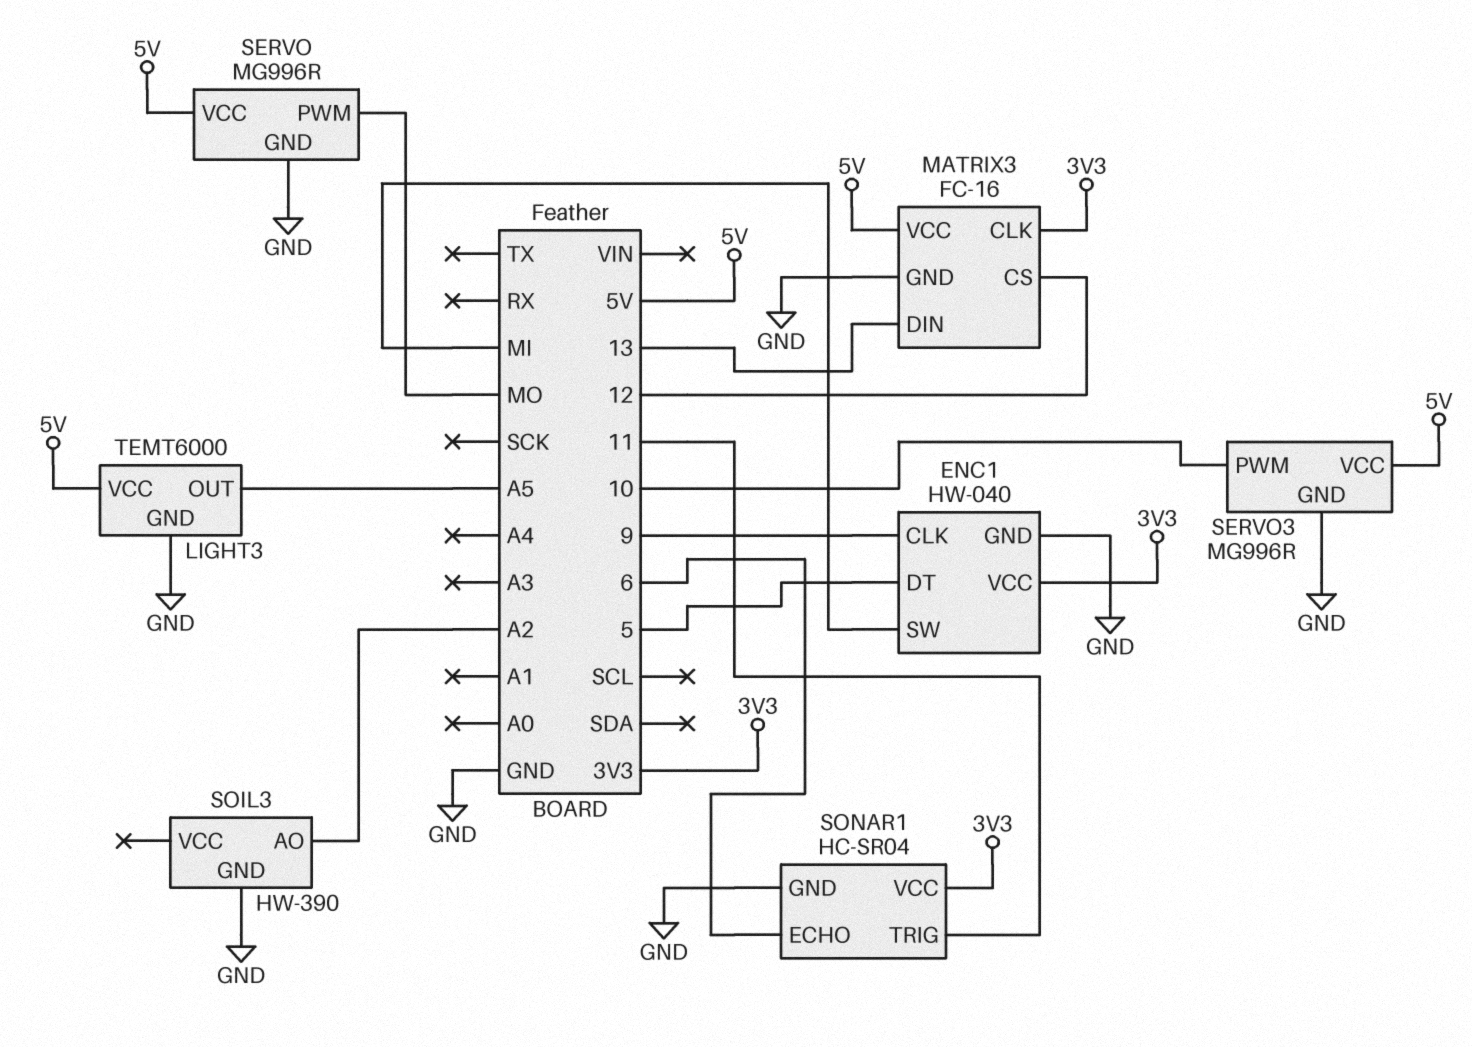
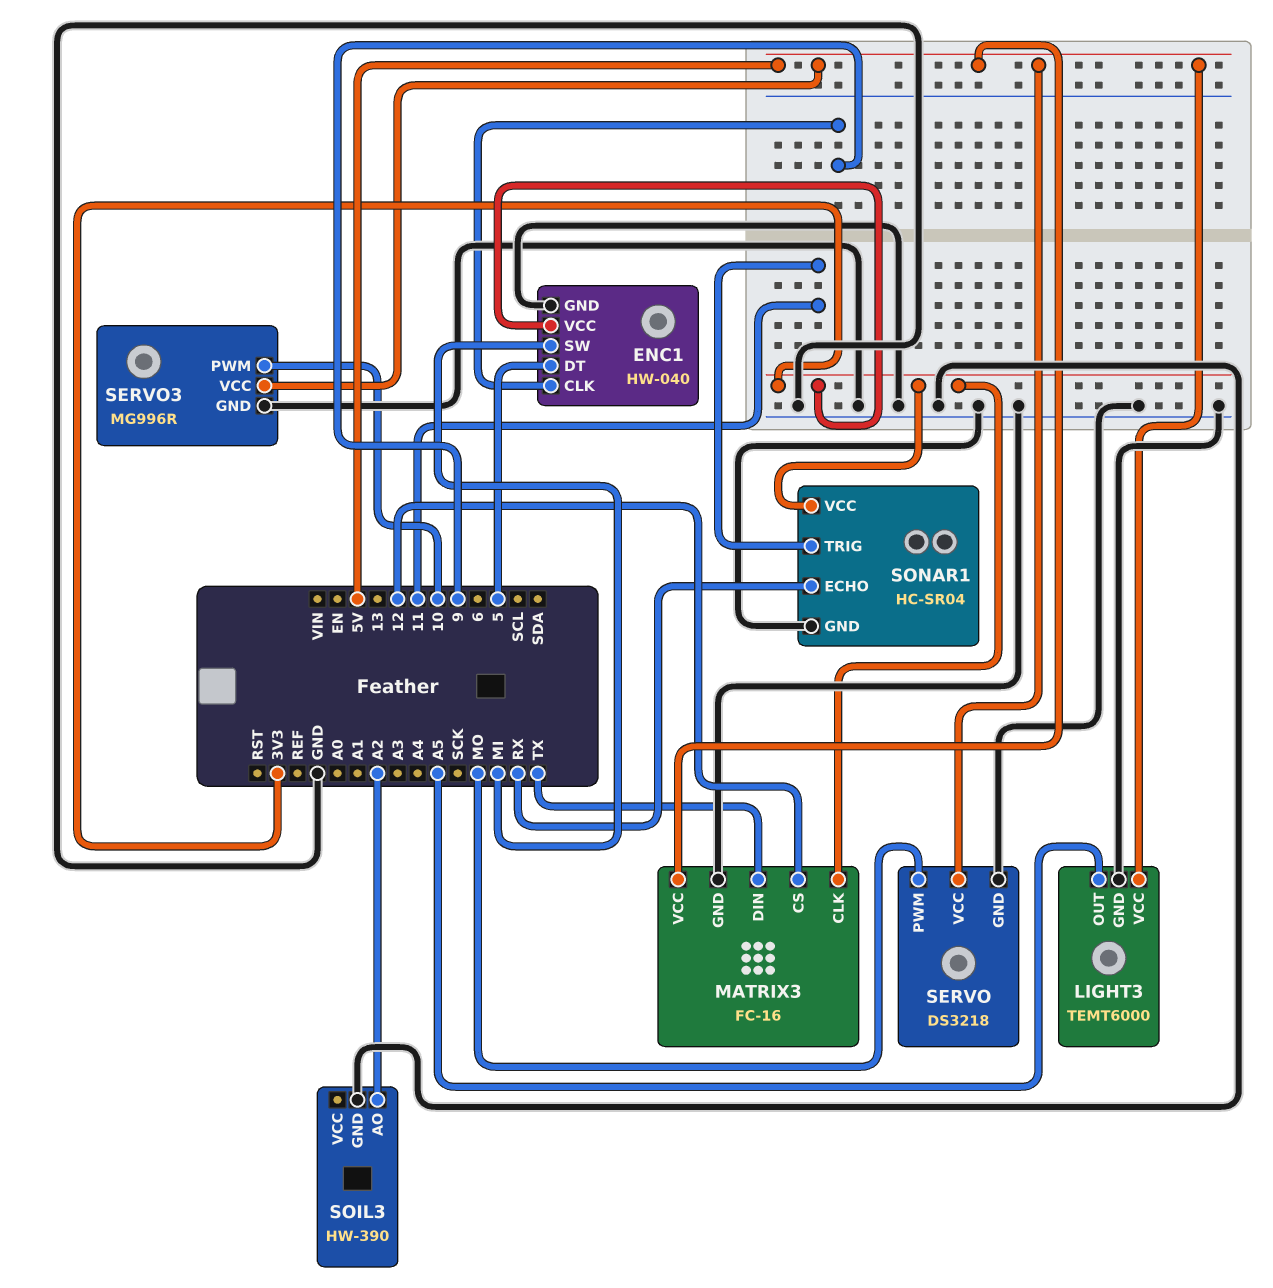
MATRIX3 pin DIN: 13 -> TX
SERVO: MG996R -> DS3218
SONAR1 pin ECHO: 6 -> RX

